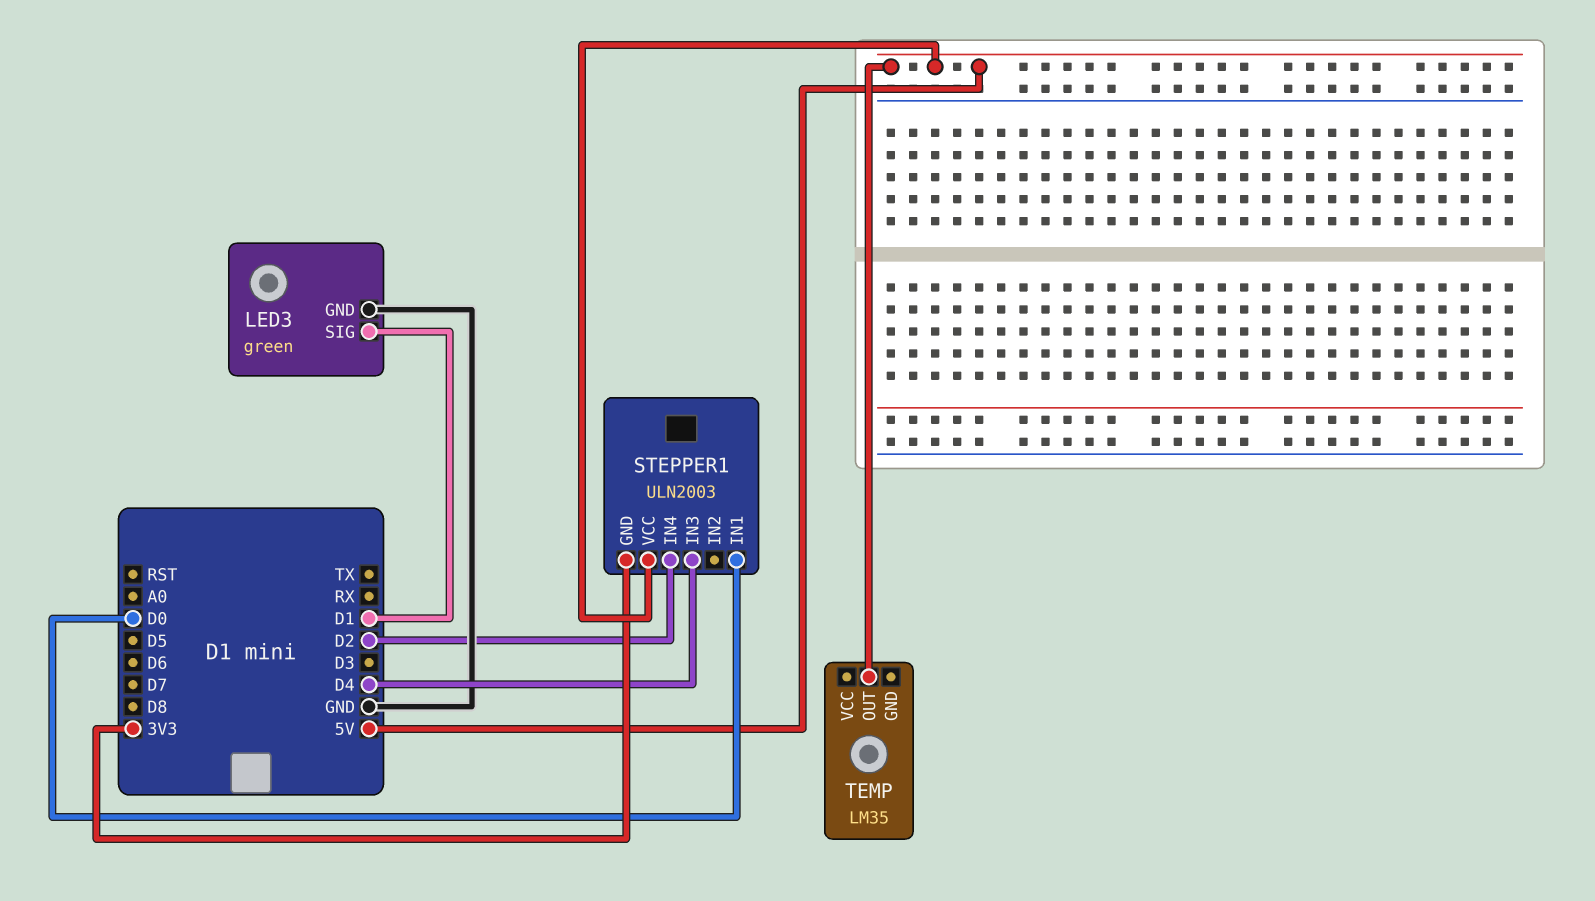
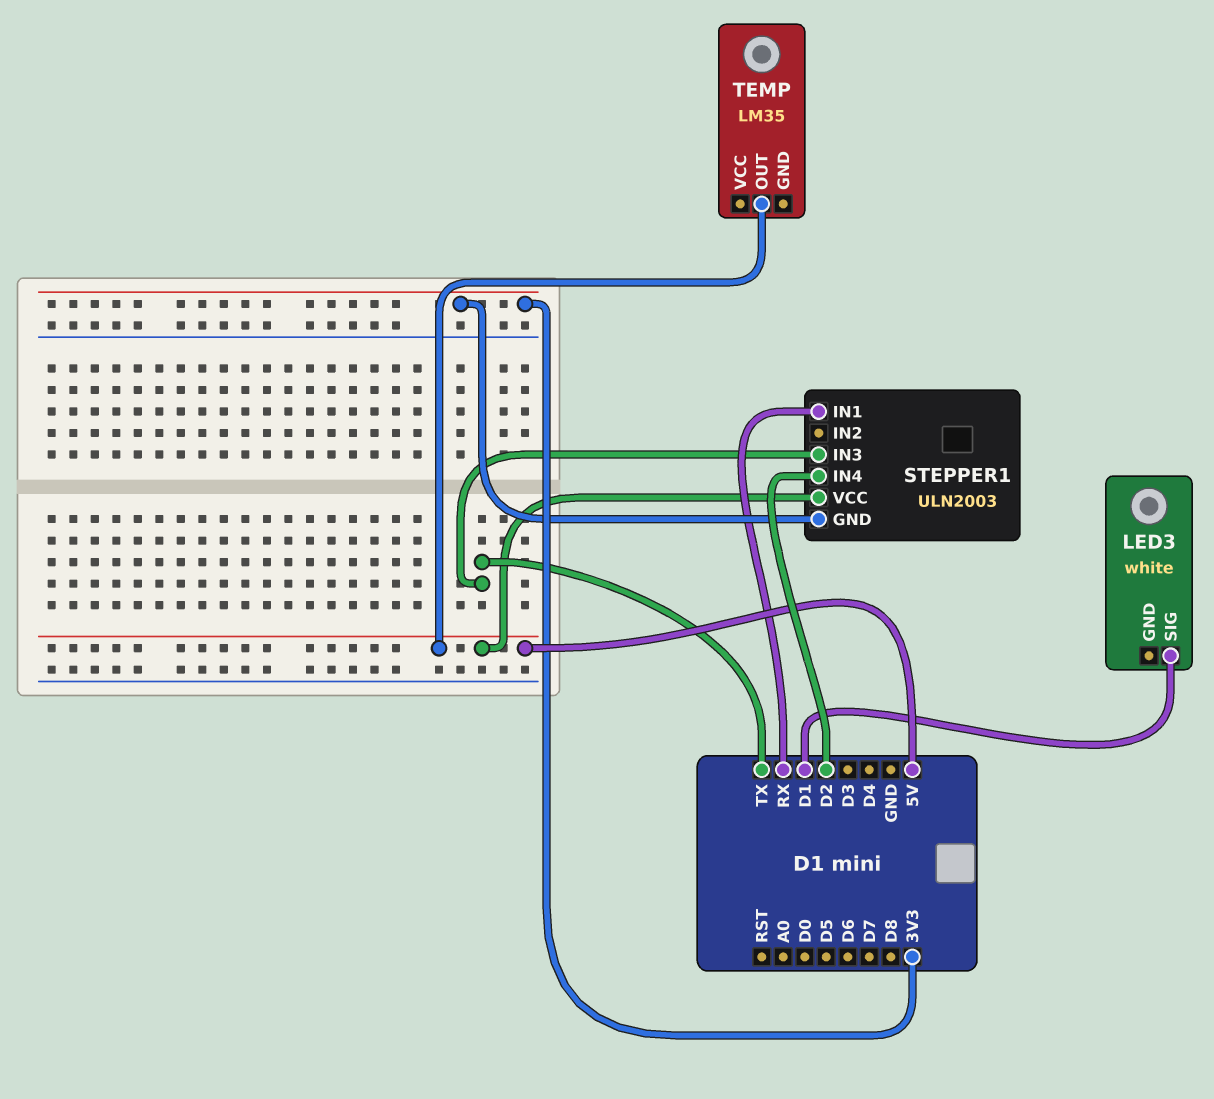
LED3: green -> white
LED3 pin GND: GND -> none
STEPPER1 pin IN1: D0 -> RX
STEPPER1 pin IN3: D4 -> TX

